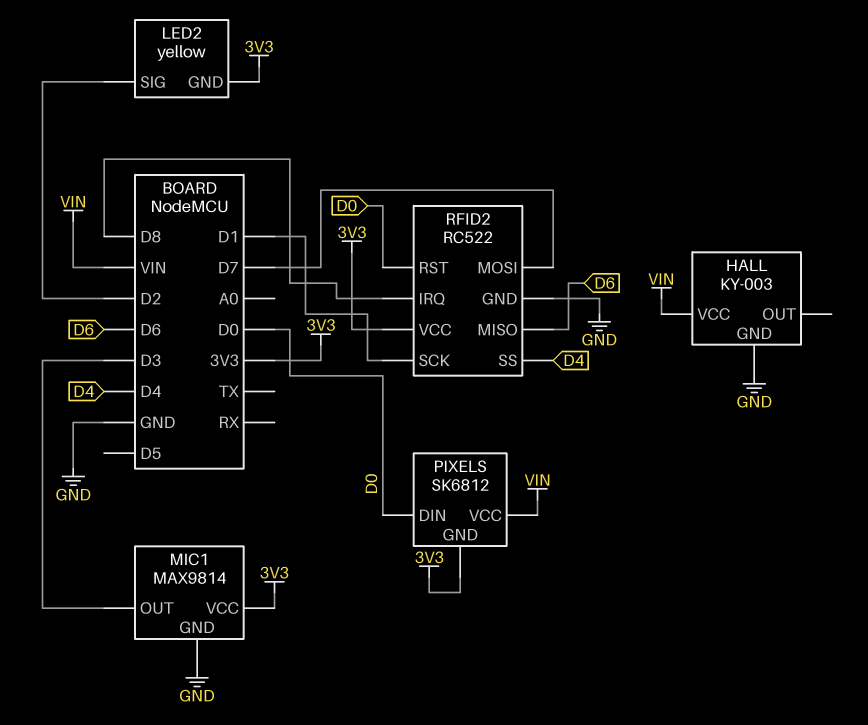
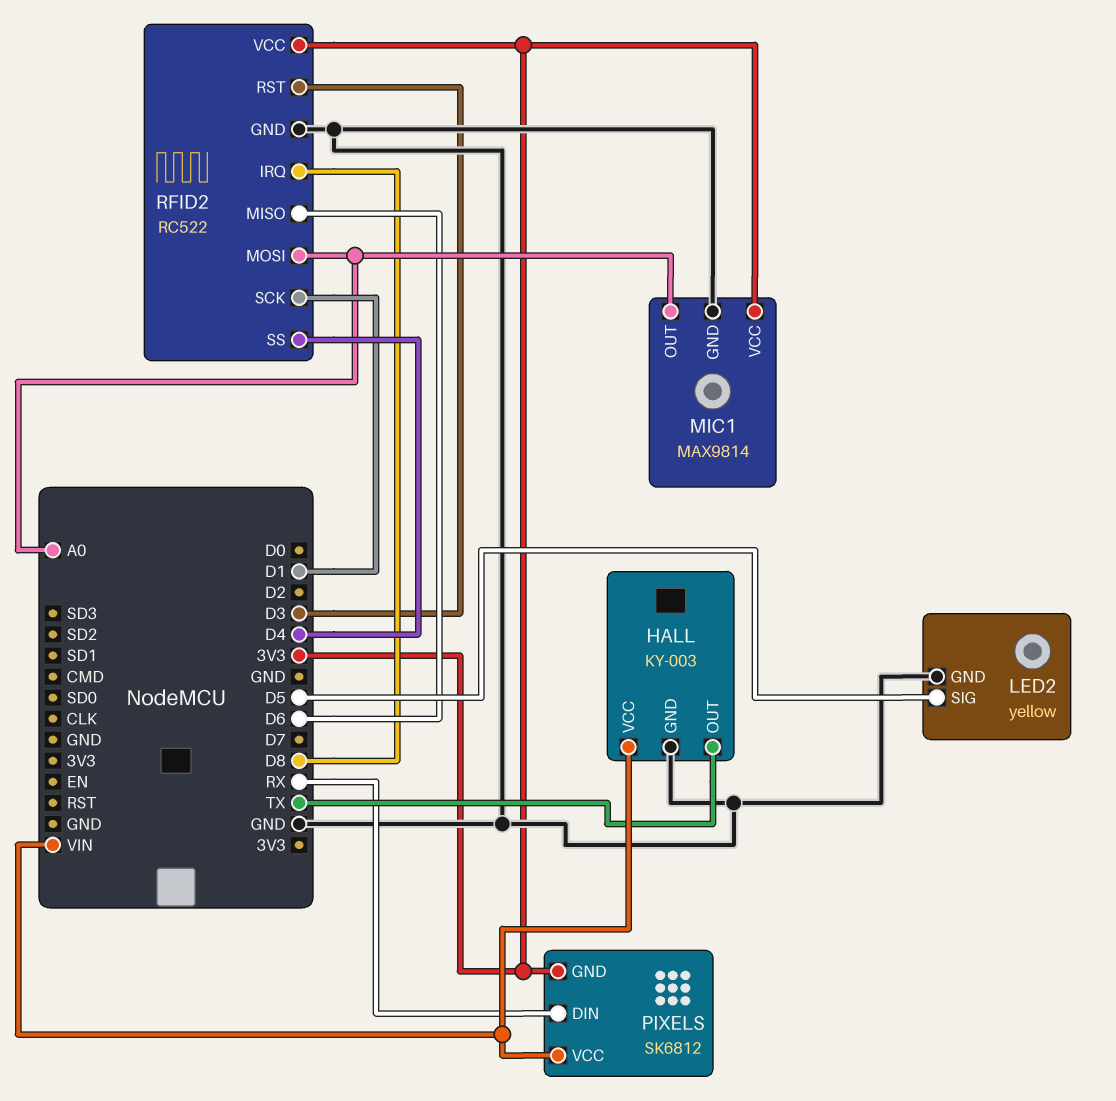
HALL pin OUT: none -> TX
LED2 pin GND: 3V3 -> GND
LED2 pin SIG: D2 -> D5
MIC1 pin OUT: D3 -> A0
PIXELS pin DIN: D0 -> RX
RFID2 pin MOSI: D7 -> A0
RFID2 pin RST: D0 -> D3

